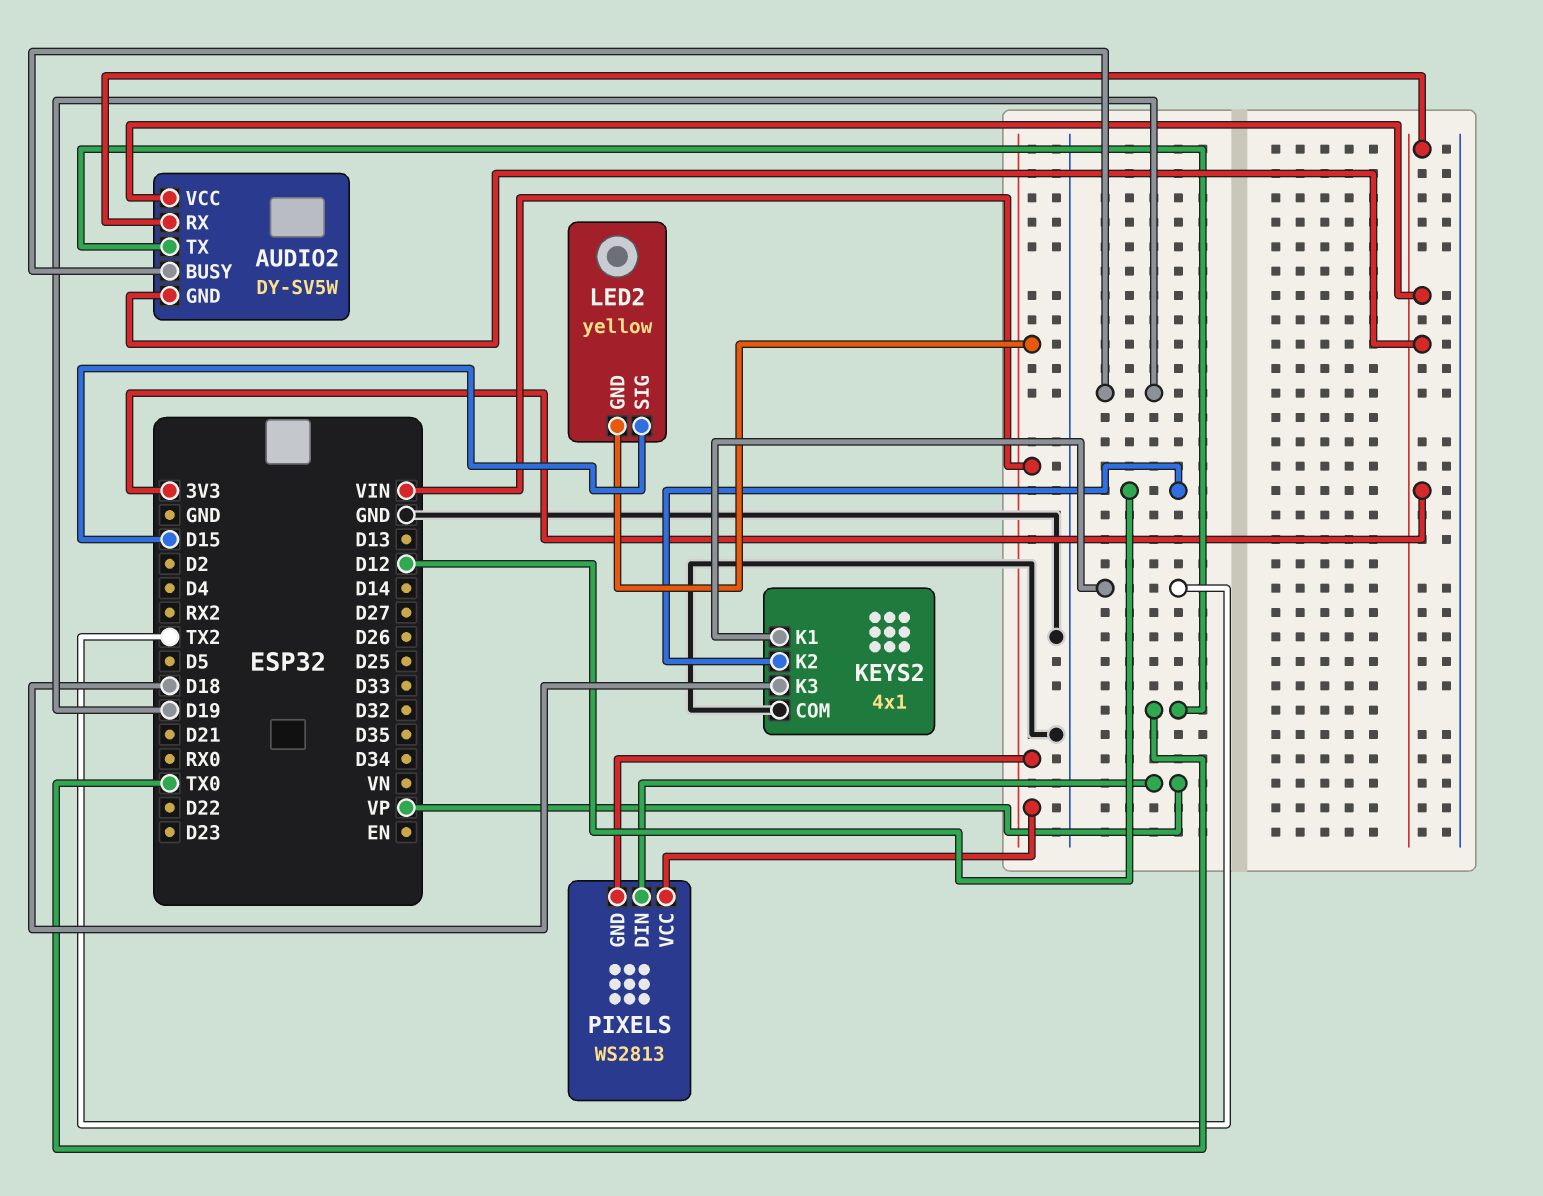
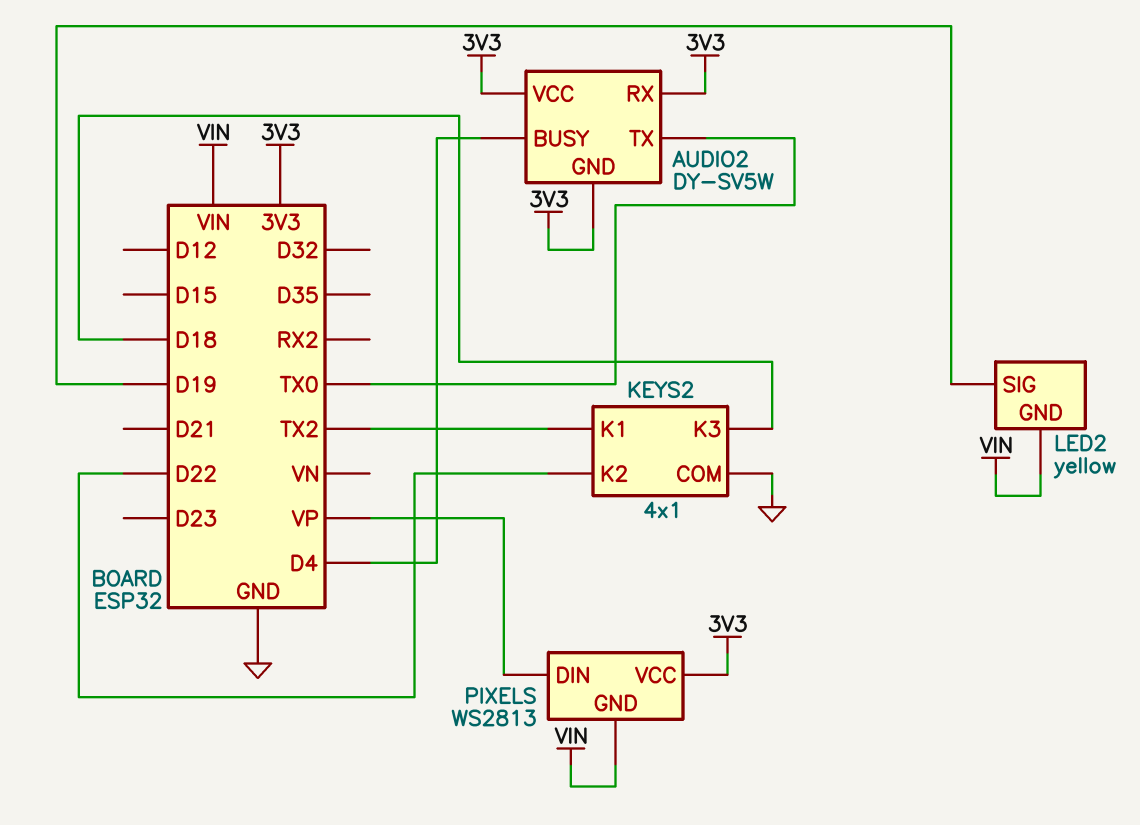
AUDIO2 pin BUSY: D19 -> D4
KEYS2 pin K2: D12 -> D22
LED2 pin SIG: D15 -> D19
PIXELS pin VCC: VIN -> 3V3

